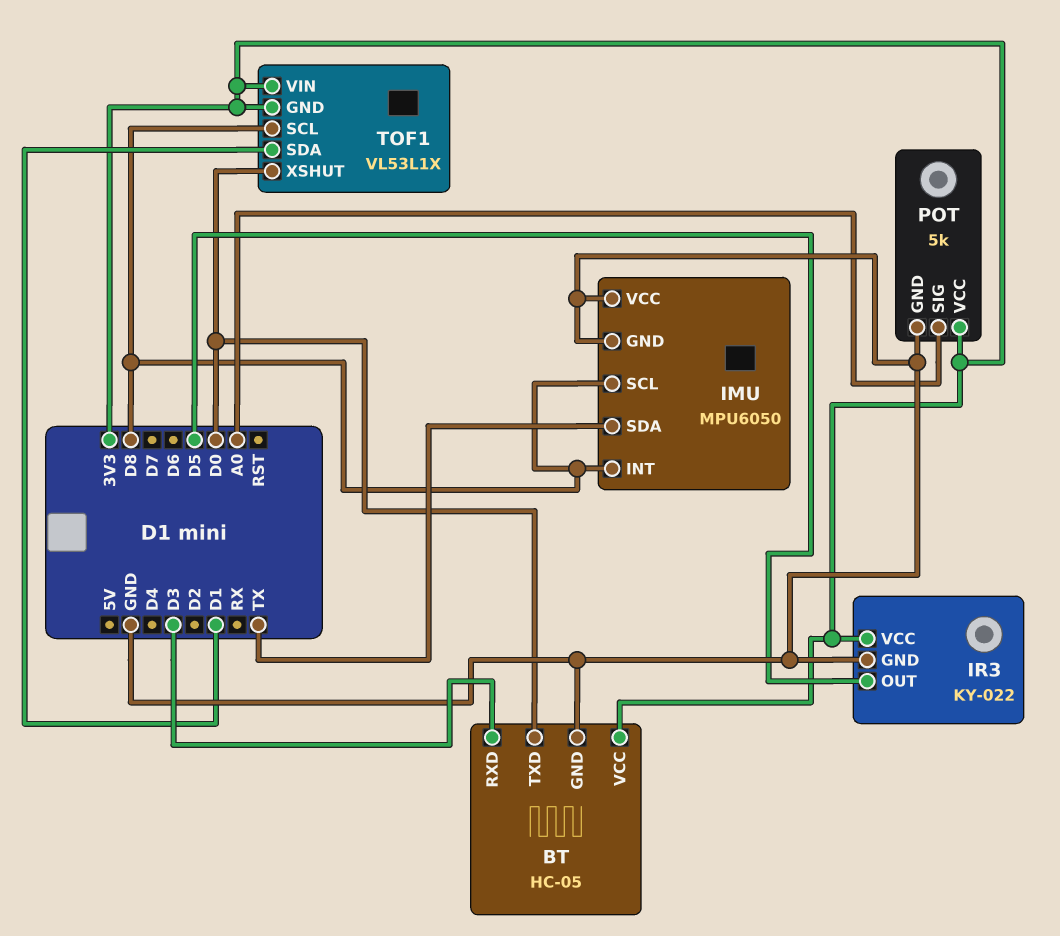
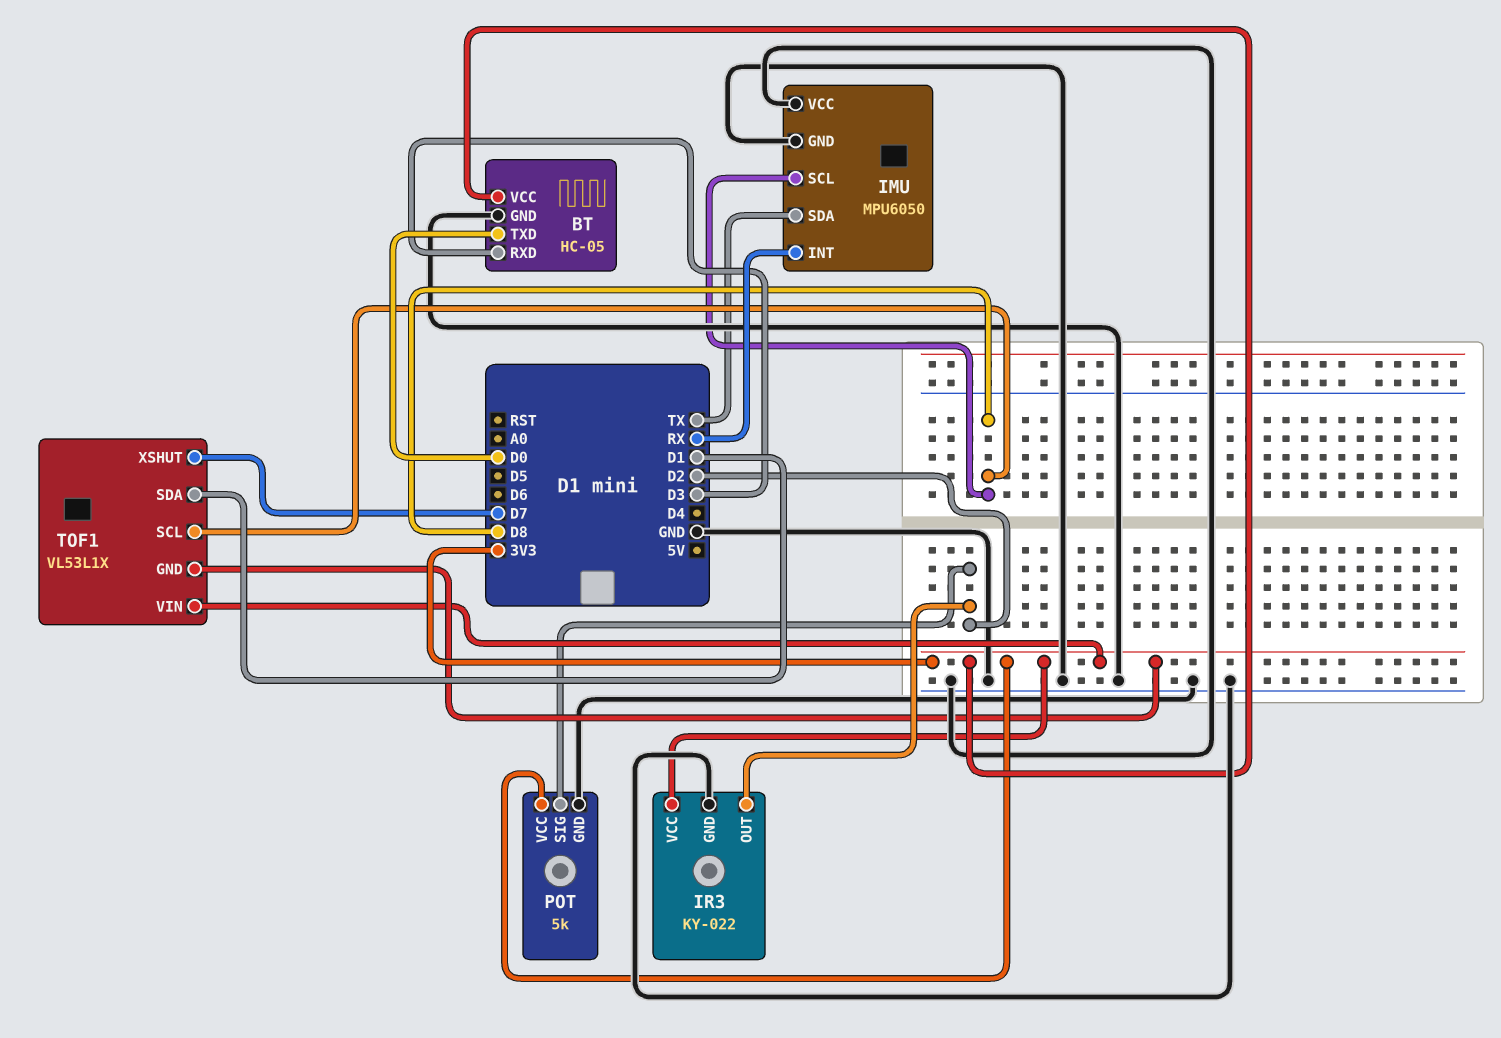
IMU pin INT: D8 -> RX
IR3 pin OUT: D5 -> D2
POT pin SIG: A0 -> D2
TOF1 pin XSHUT: D0 -> D7

